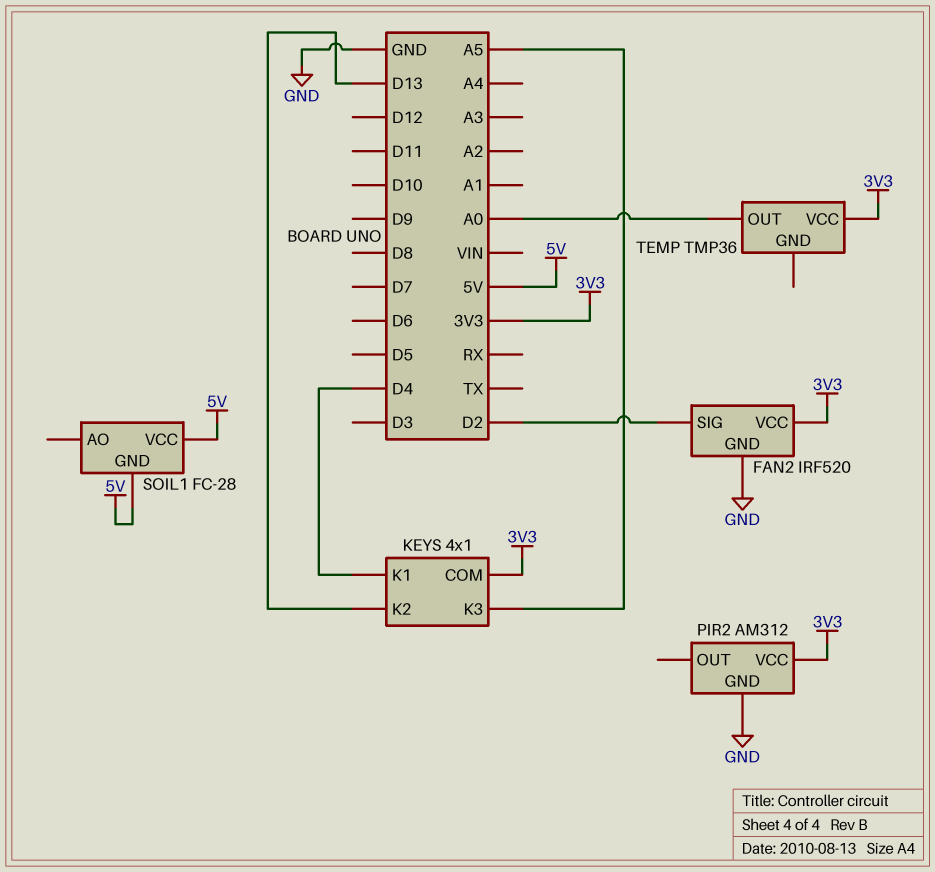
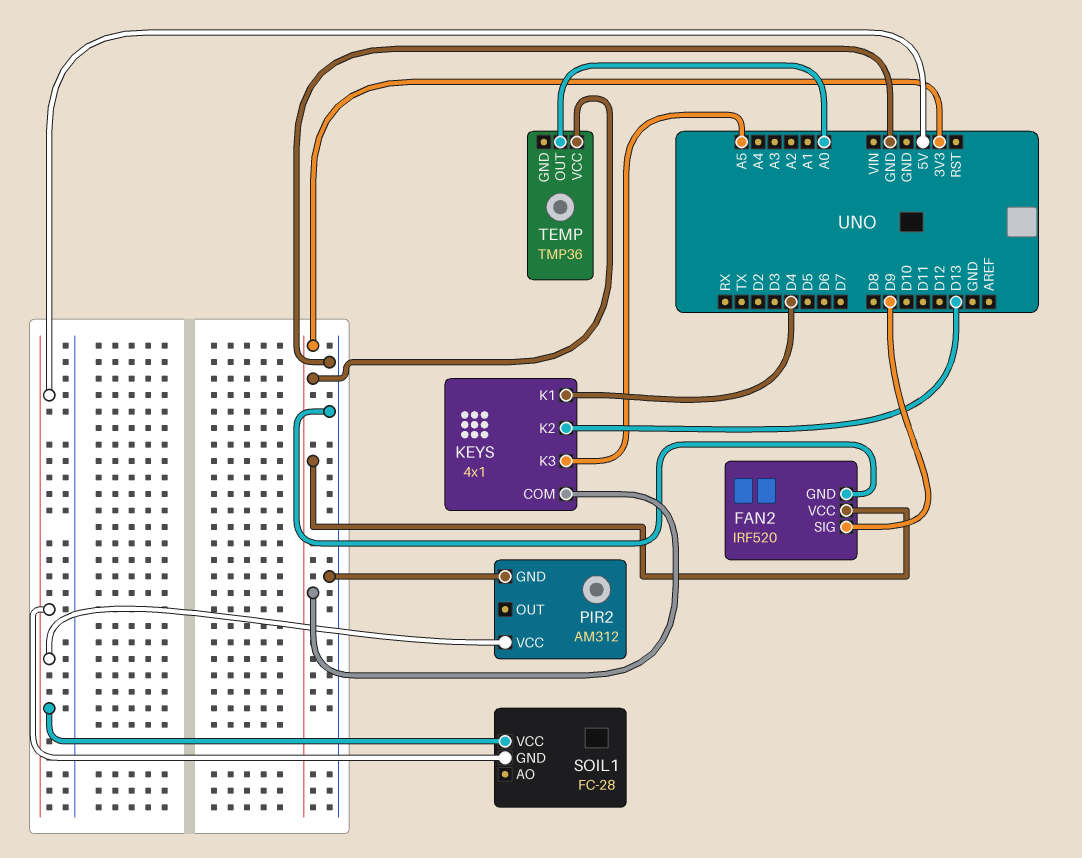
FAN2 pin SIG: D2 -> D9
PIR2 pin VCC: 3V3 -> 5V

